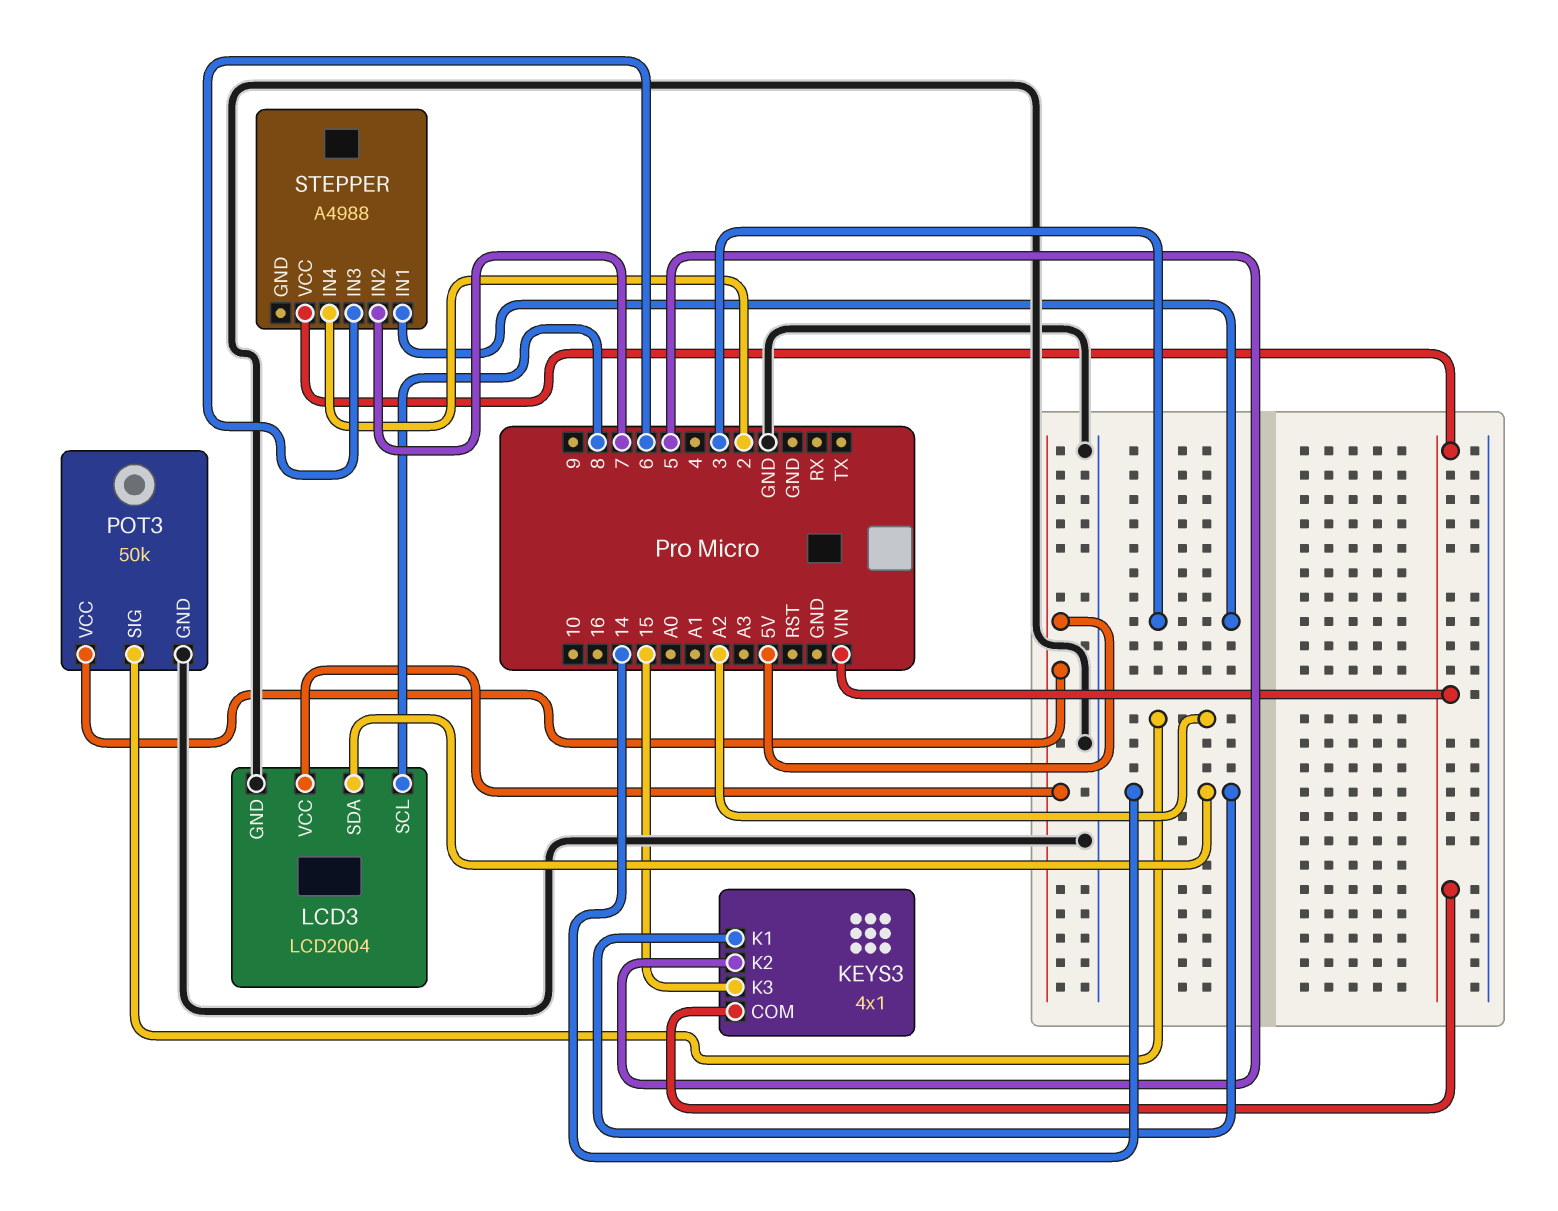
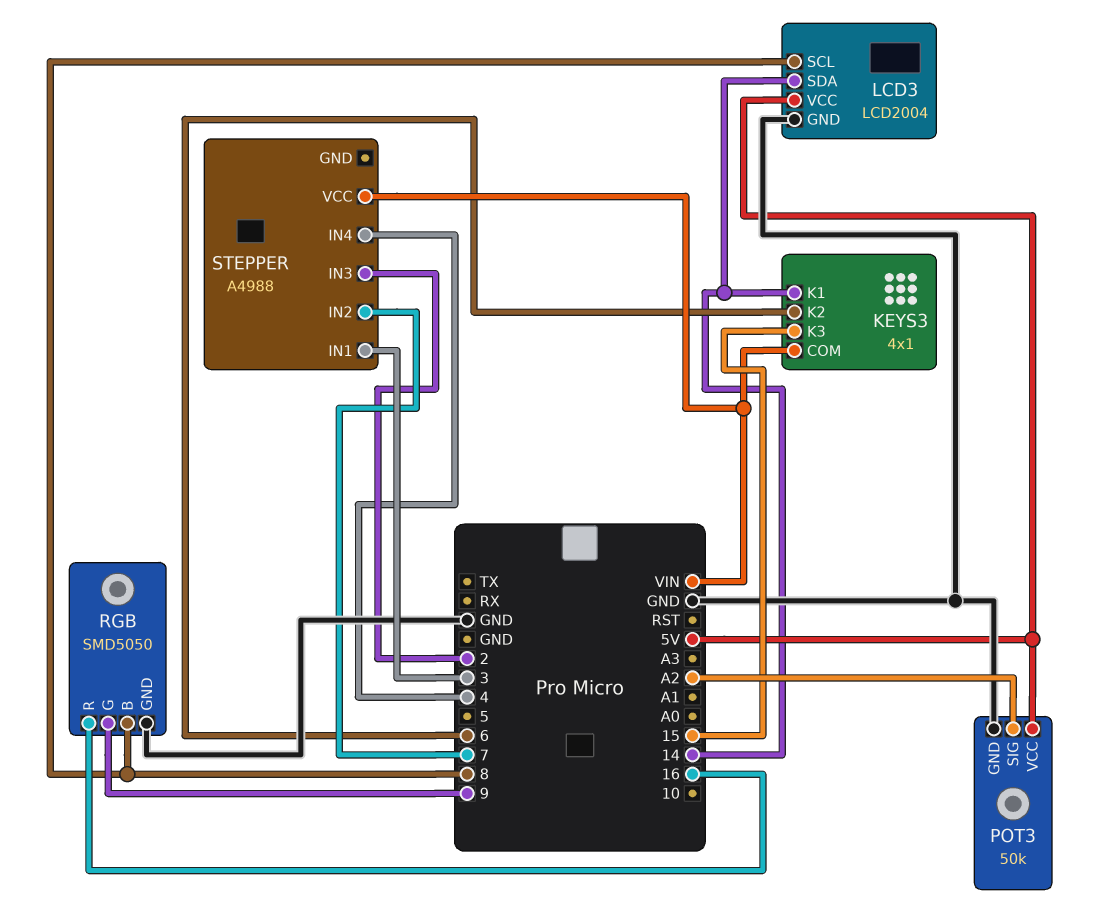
KEYS3 pin K2: 5 -> 6
RGB: none -> SMD5050
RGB pin B: none -> 8
RGB pin G: none -> 9
RGB pin GND: none -> GND
RGB pin R: none -> 16
STEPPER pin IN3: 6 -> 2
STEPPER pin IN4: 2 -> 4

